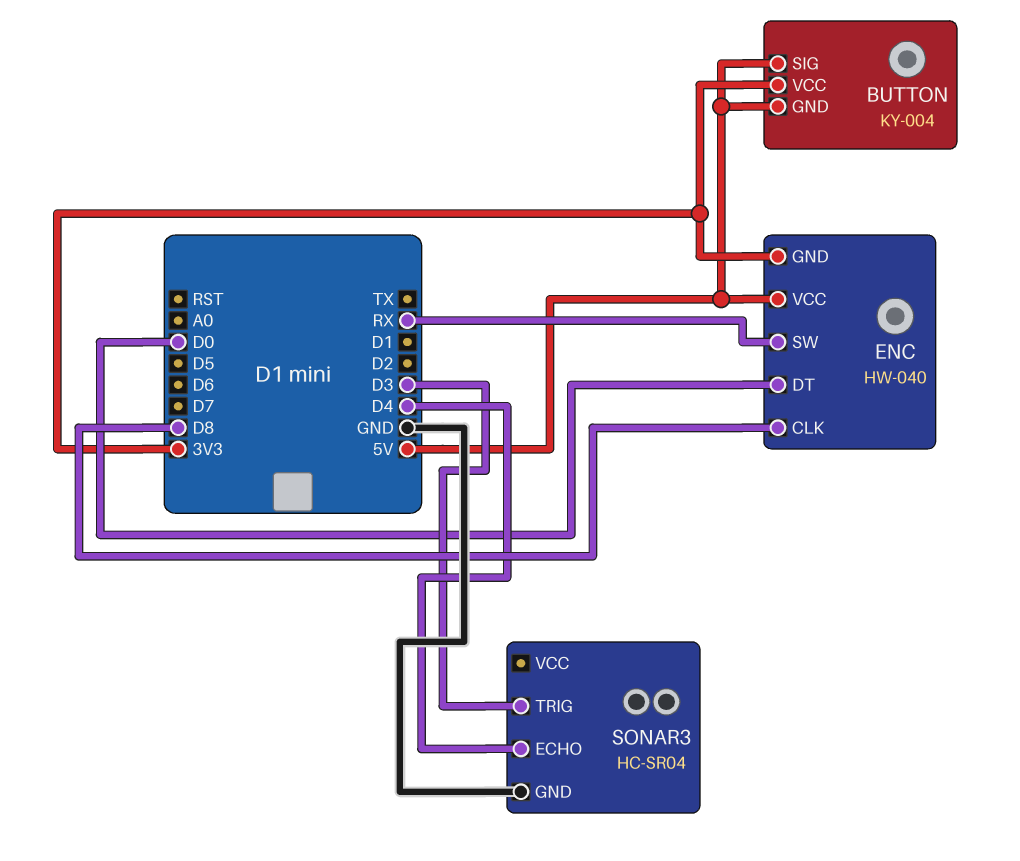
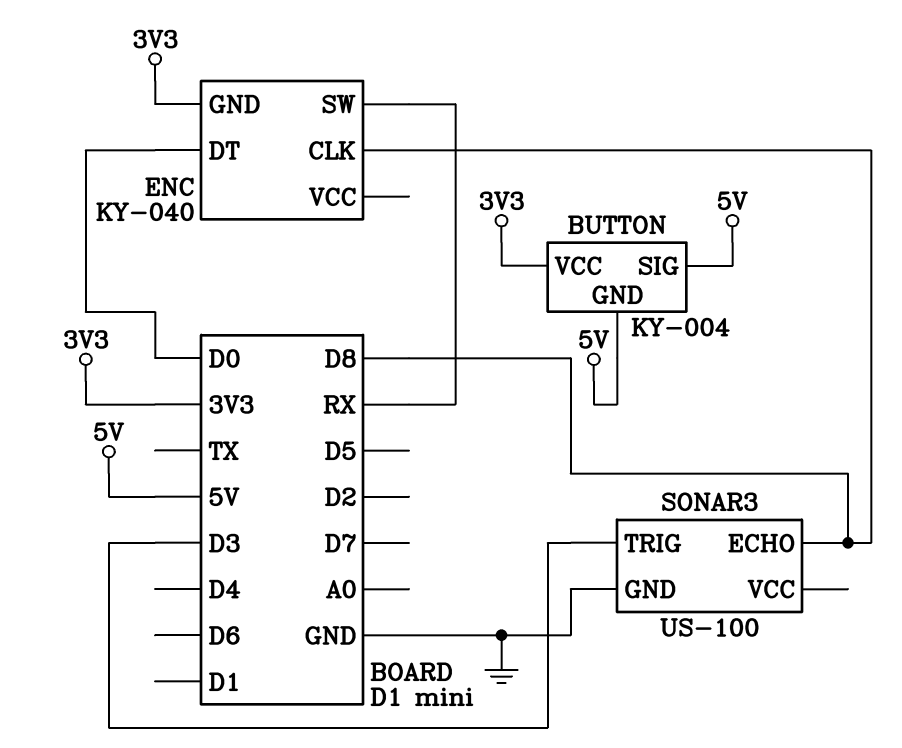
ENC: HW-040 -> KY-040
ENC pin VCC: 5V -> none
SONAR3: HC-SR04 -> US-100
SONAR3 pin ECHO: D4 -> D8

